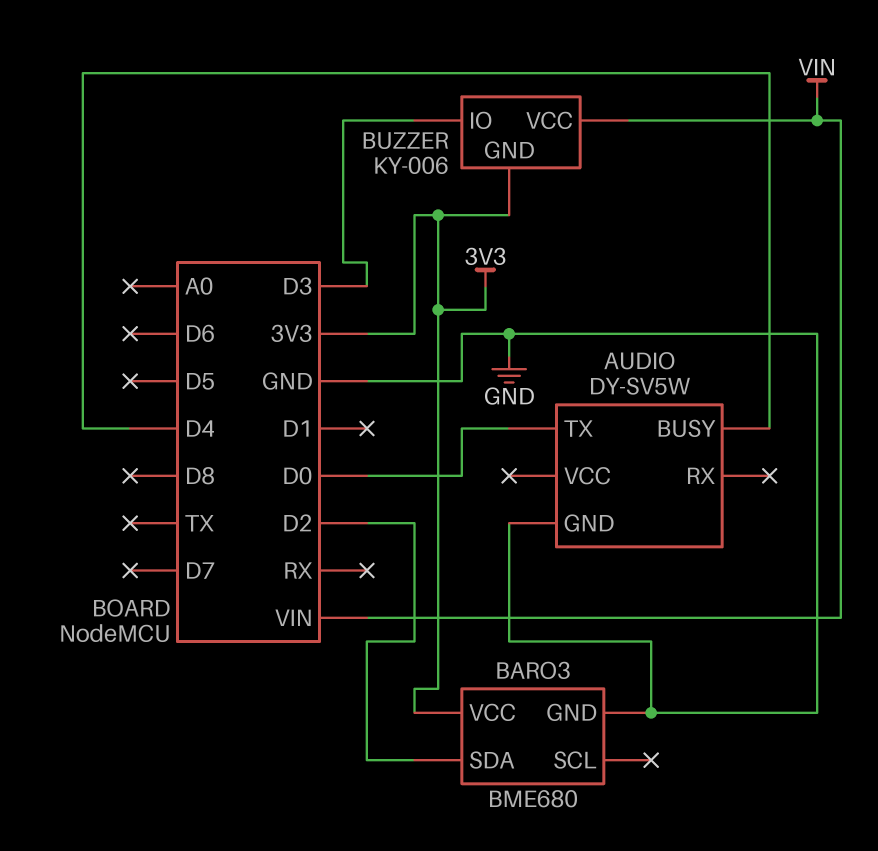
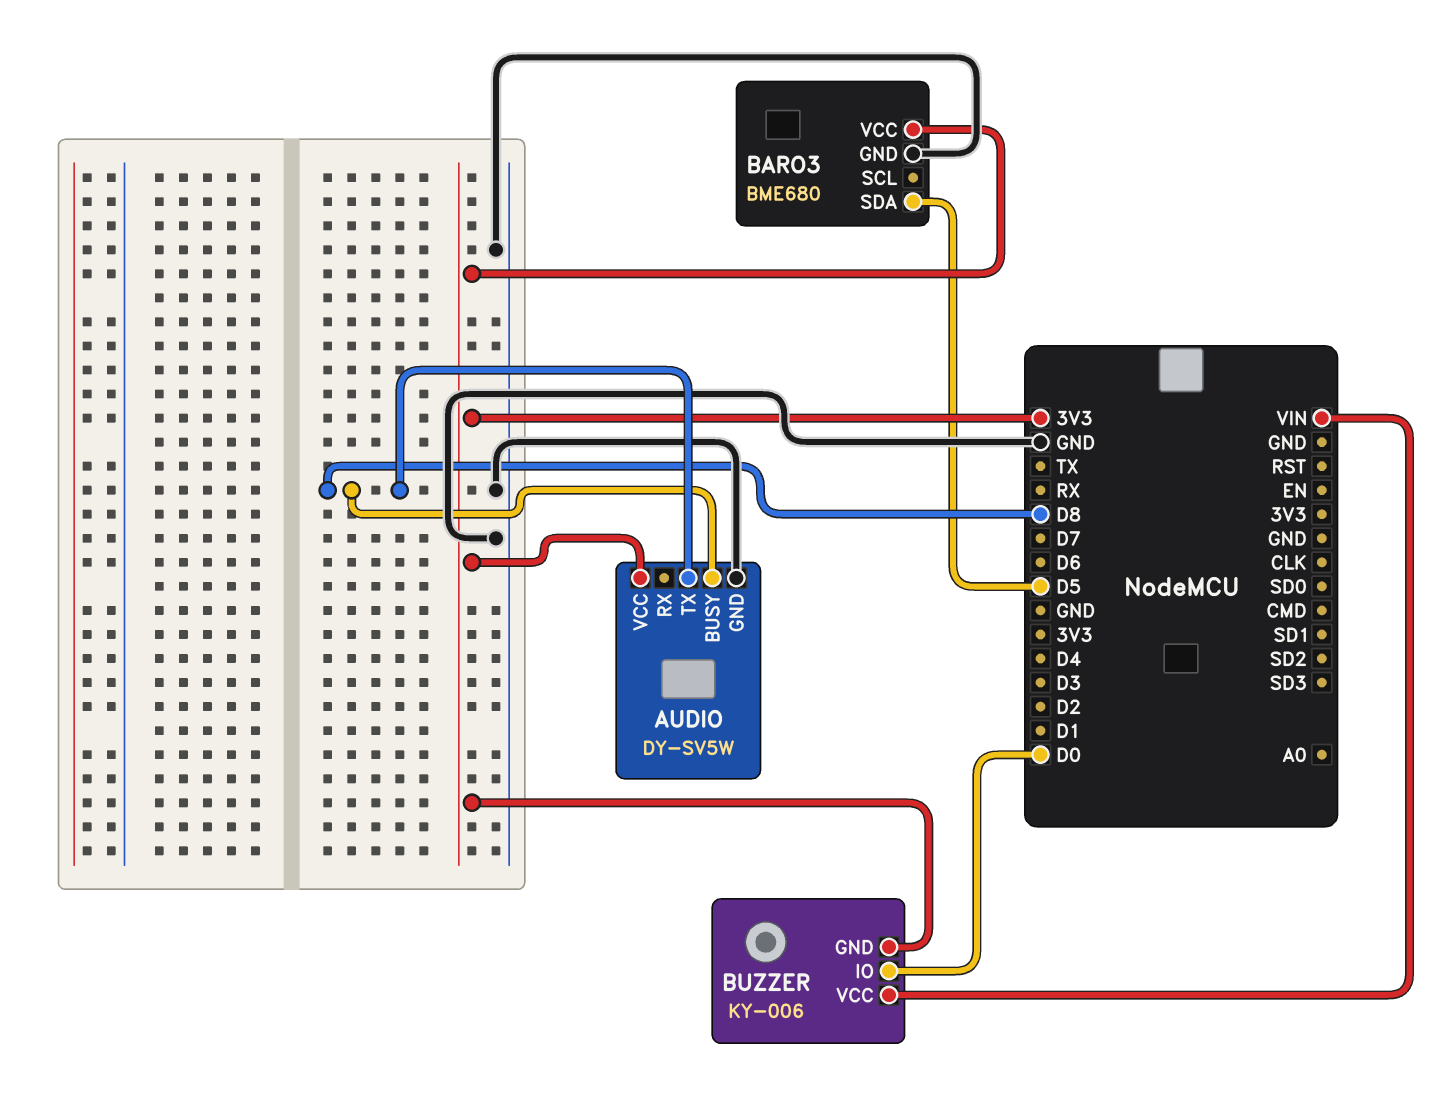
AUDIO pin BUSY: D4 -> D8
AUDIO pin TX: D0 -> D8
AUDIO pin VCC: none -> 3V3
BARO3 pin SDA: D2 -> D5
BUZZER pin IO: D3 -> D0

